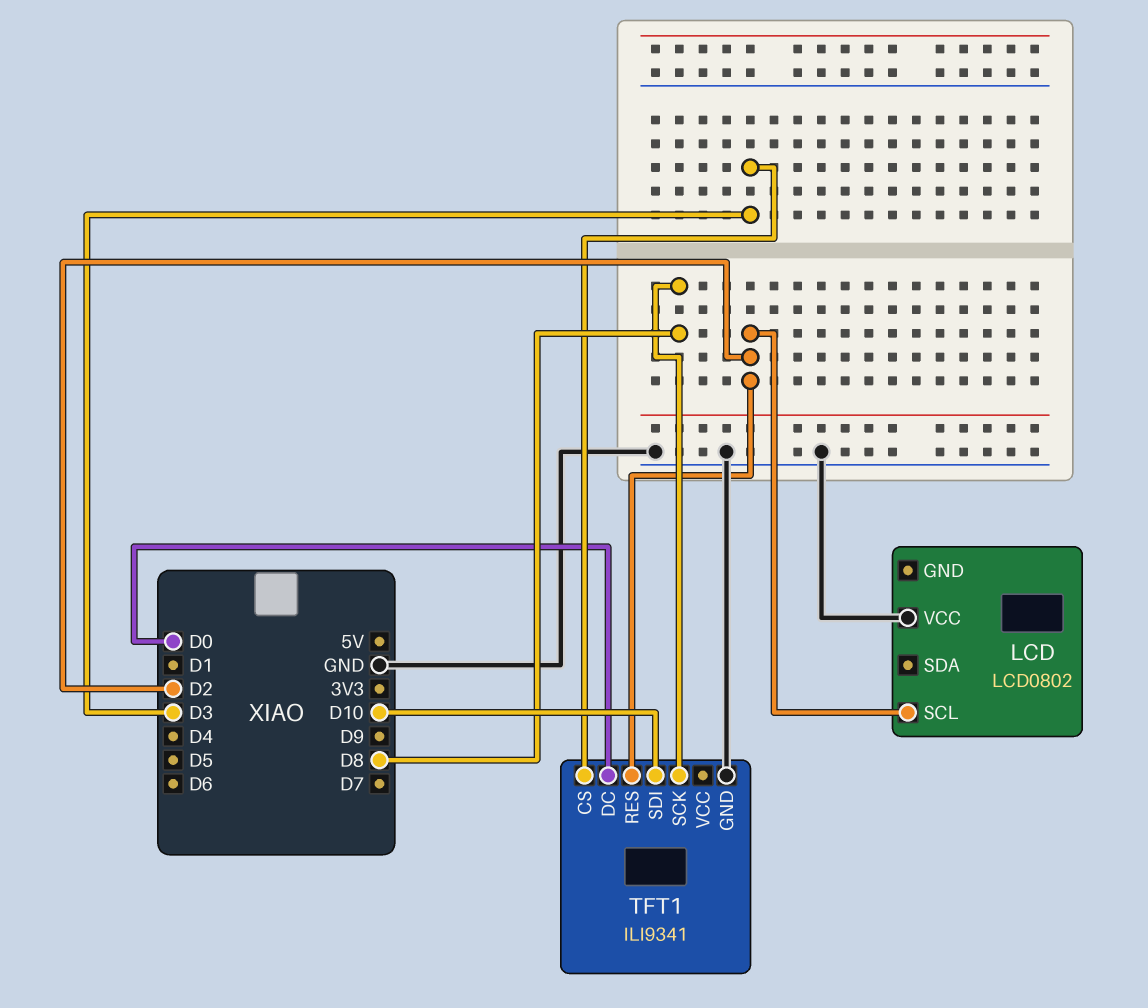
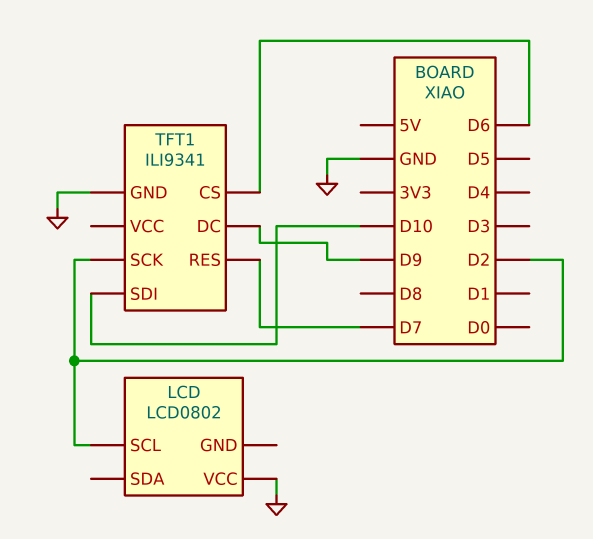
TFT1 pin CS: D3 -> D6
TFT1 pin DC: D0 -> D9
TFT1 pin RES: D2 -> D7
TFT1 pin SCK: D8 -> D2

